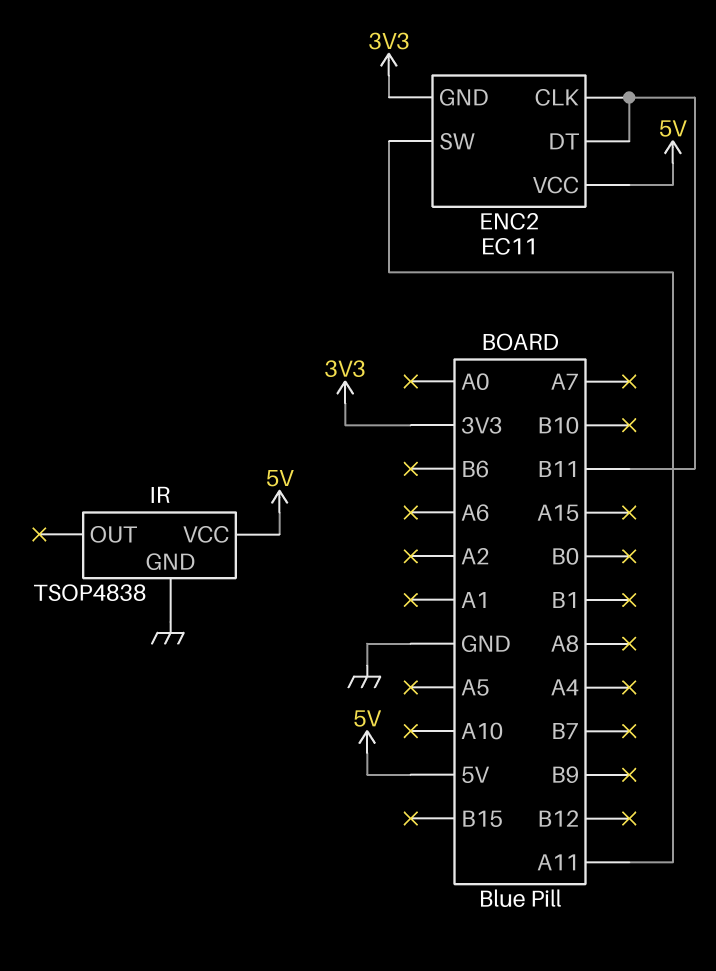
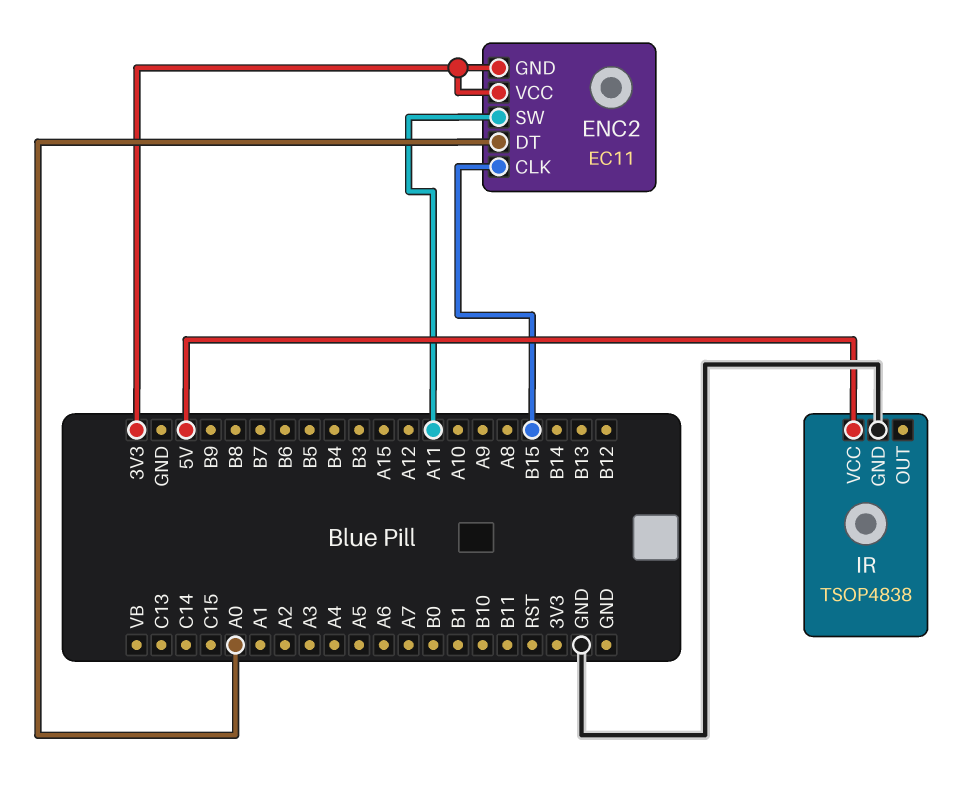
ENC2 pin CLK: B11 -> B15
ENC2 pin DT: B11 -> A0
ENC2 pin VCC: 5V -> 3V3

